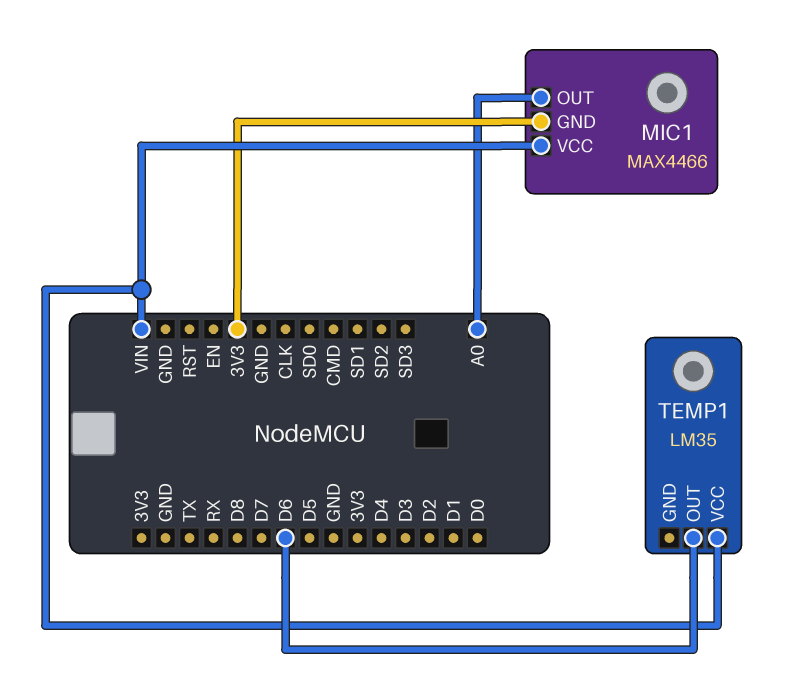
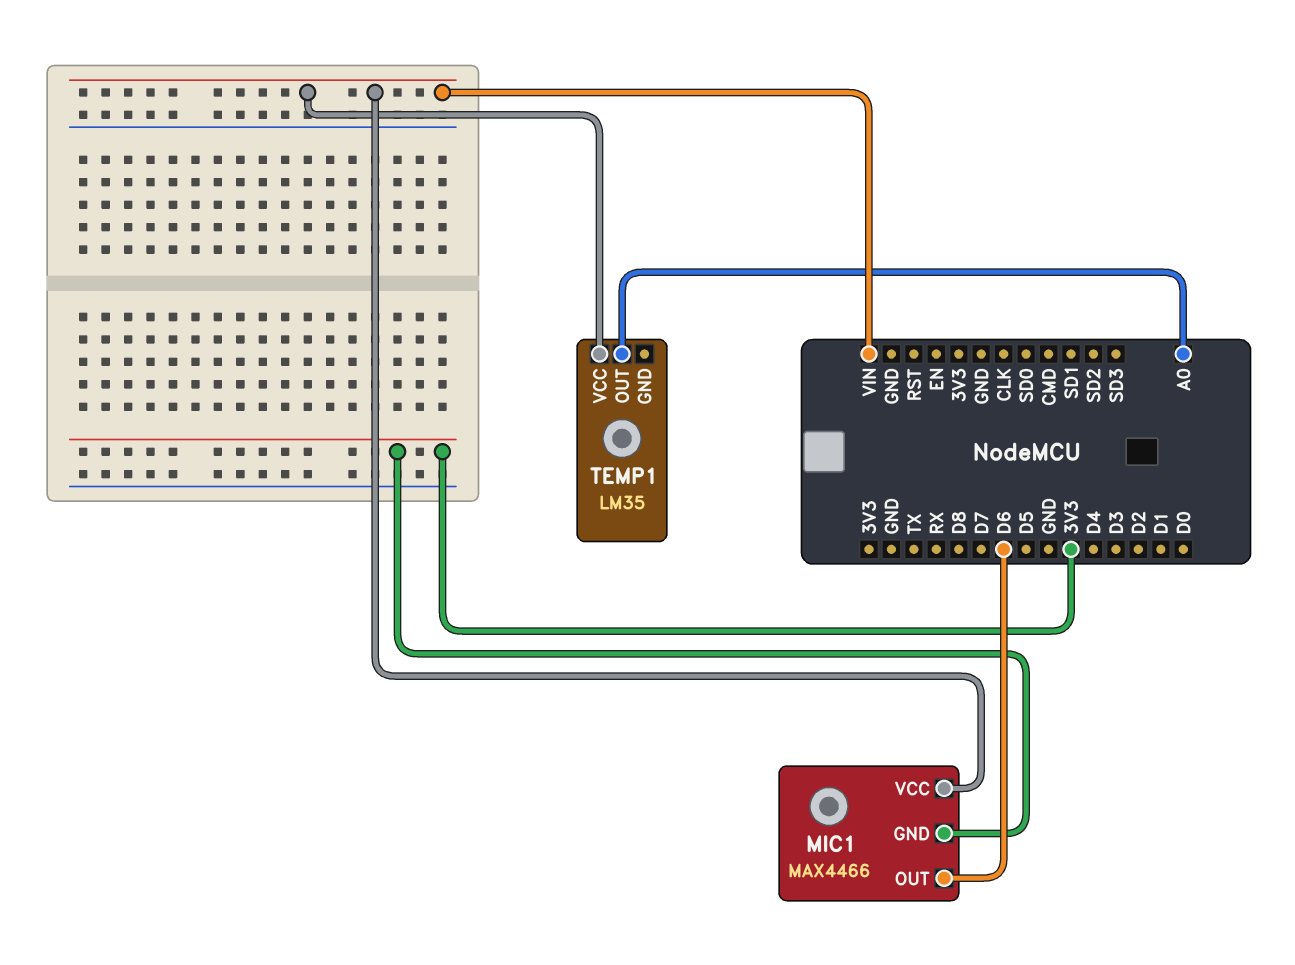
MIC1 pin OUT: A0 -> D6
TEMP1 pin OUT: D6 -> A0

